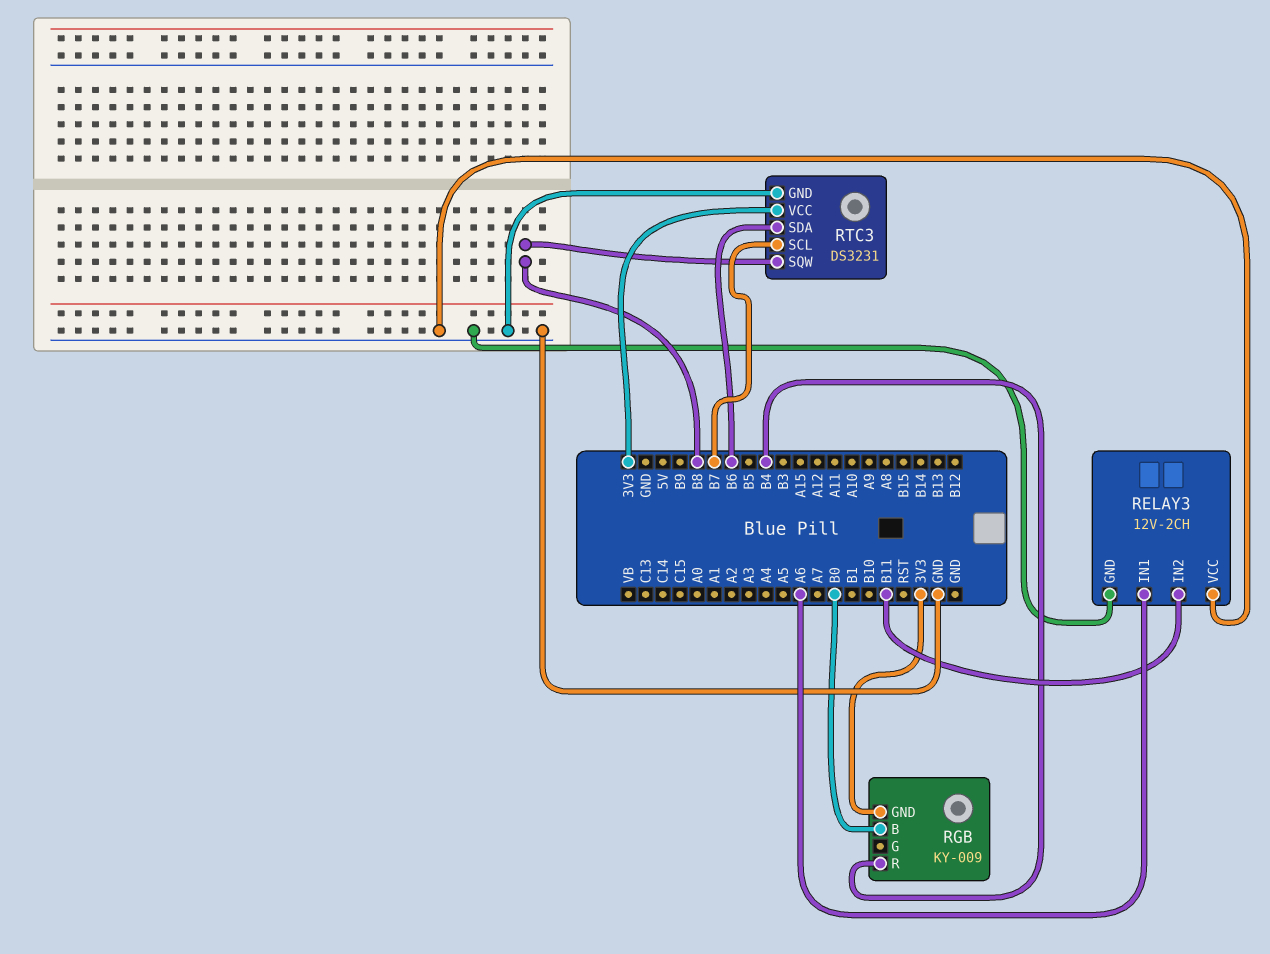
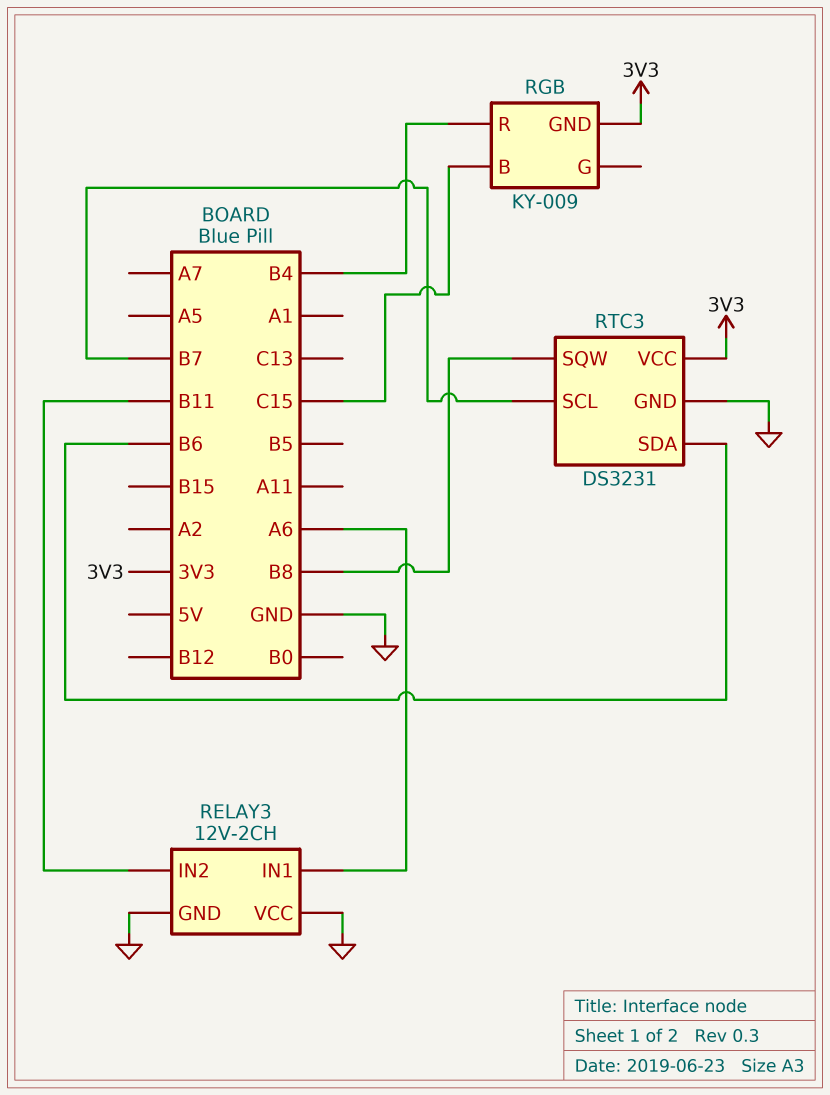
RGB pin B: B0 -> C15

